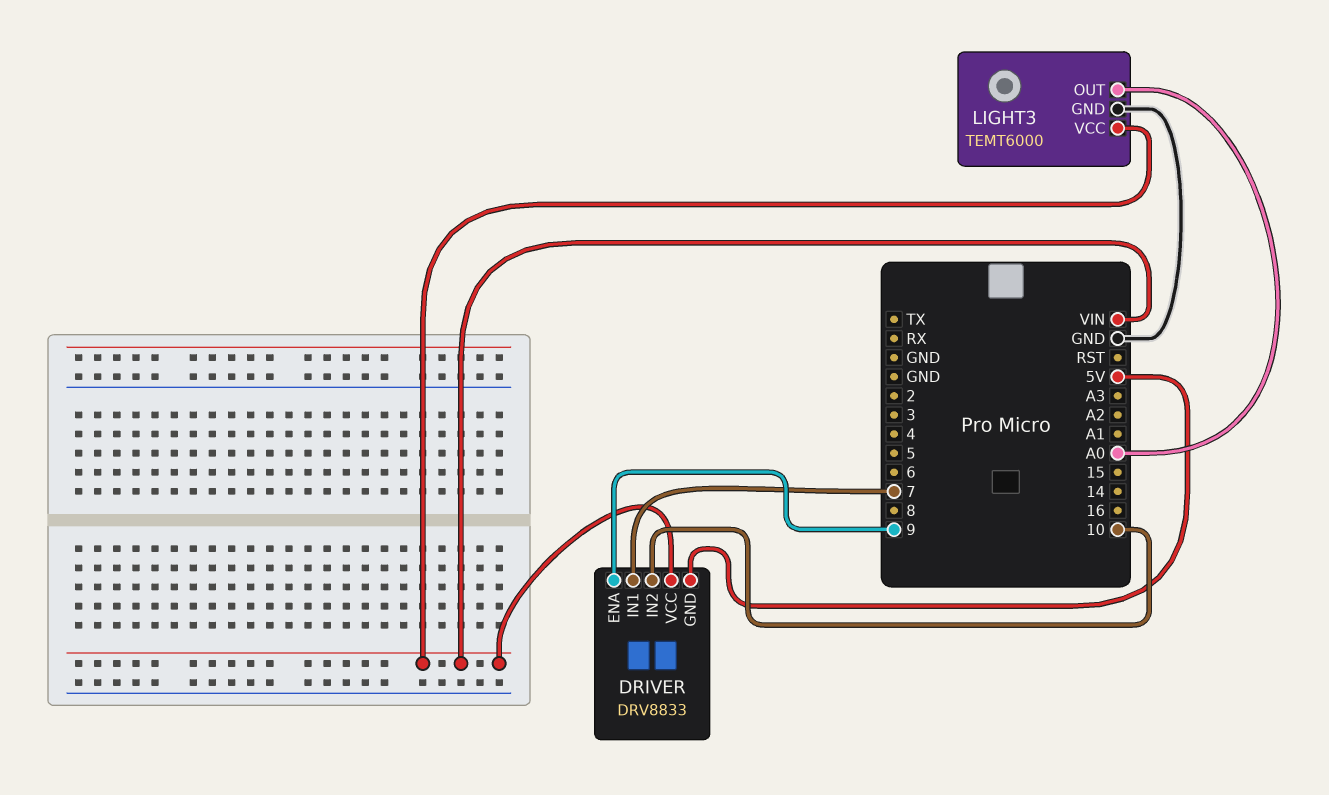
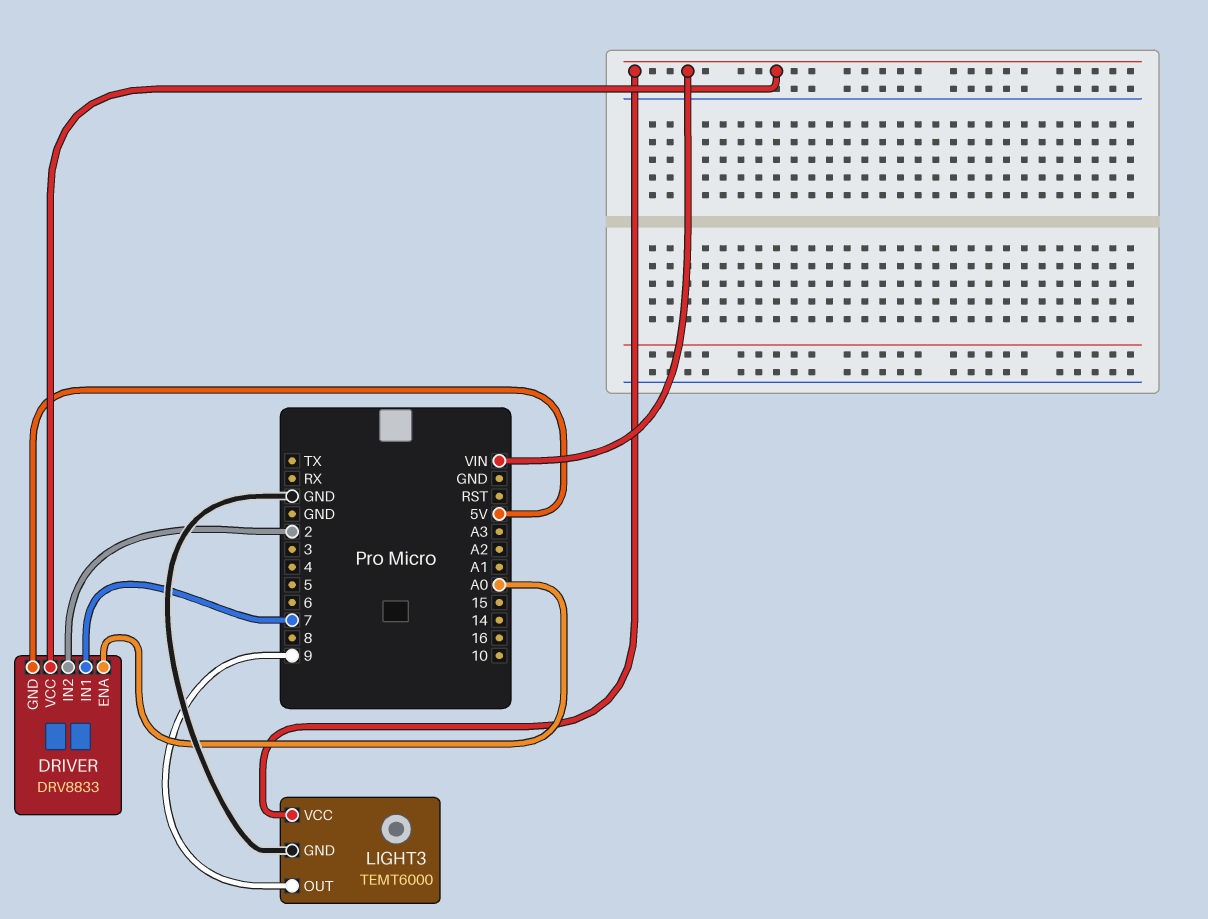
DRIVER pin ENA: 9 -> A0
DRIVER pin IN2: 10 -> 2
LIGHT3 pin OUT: A0 -> 9

